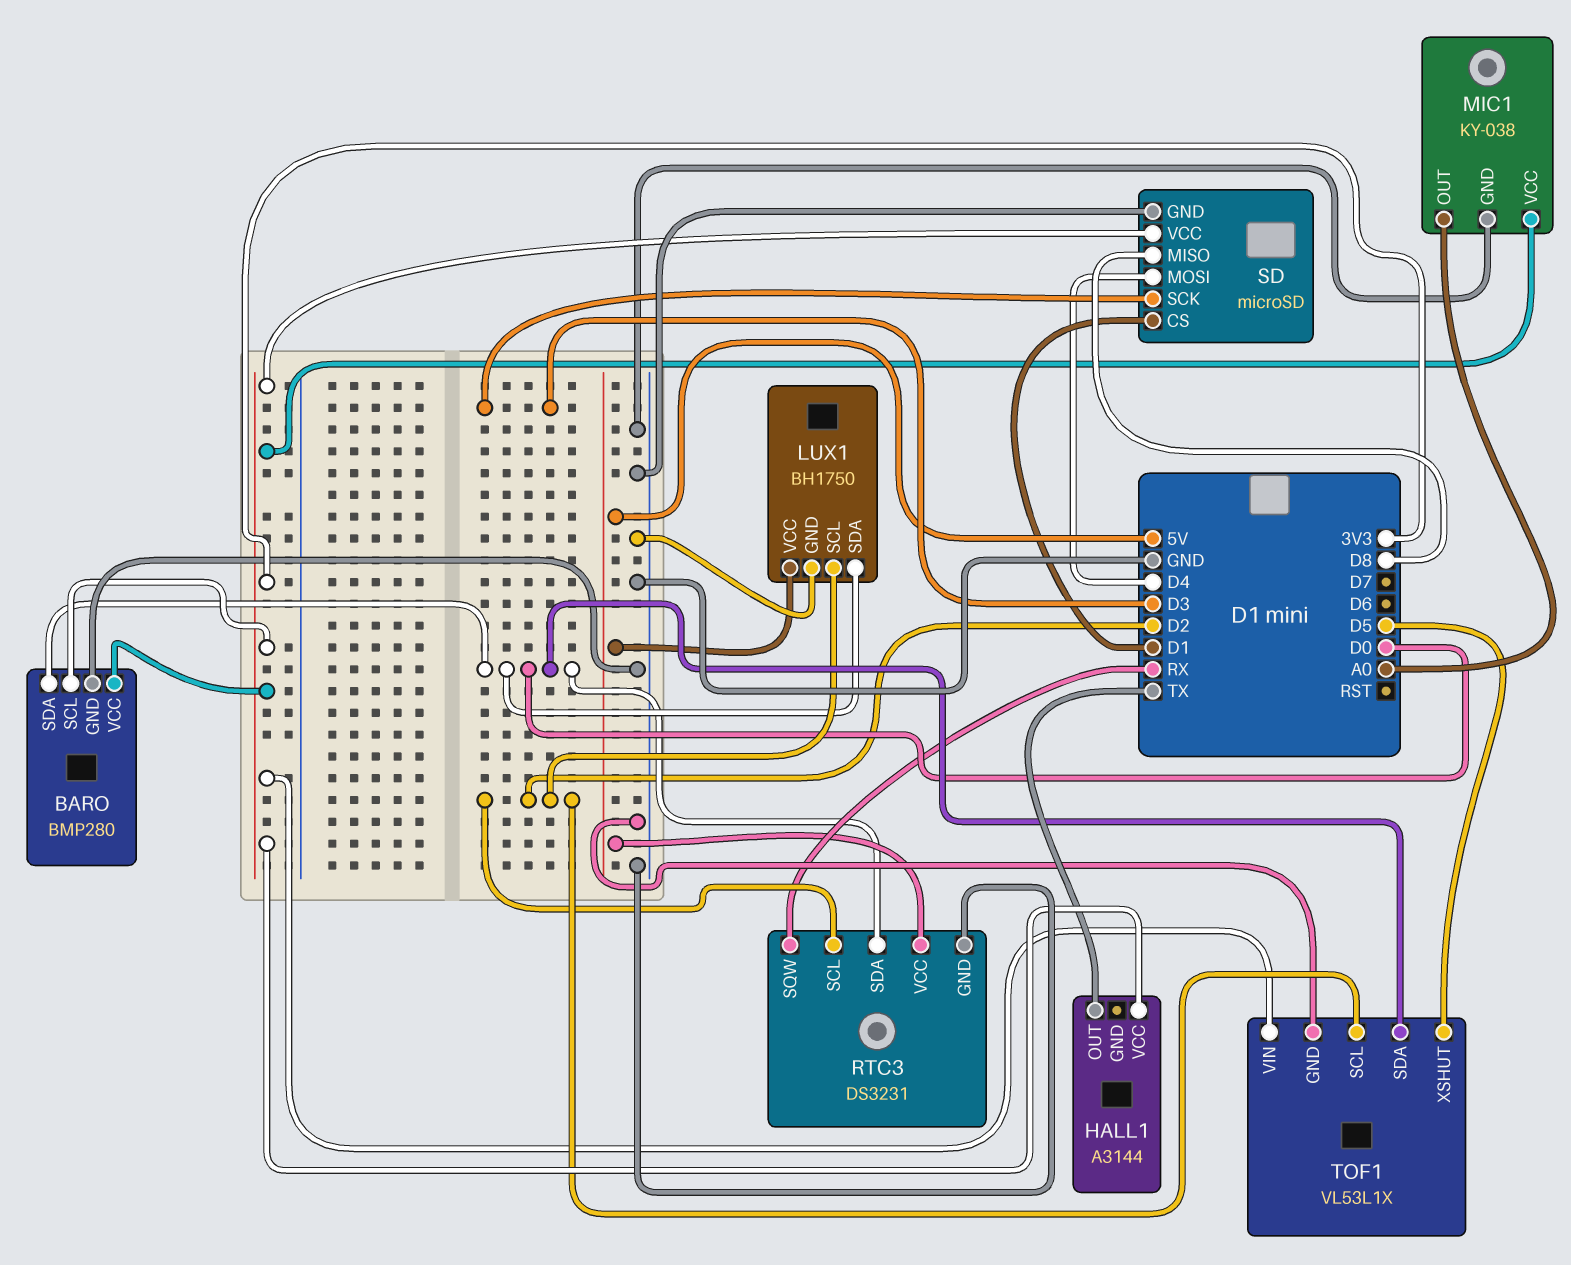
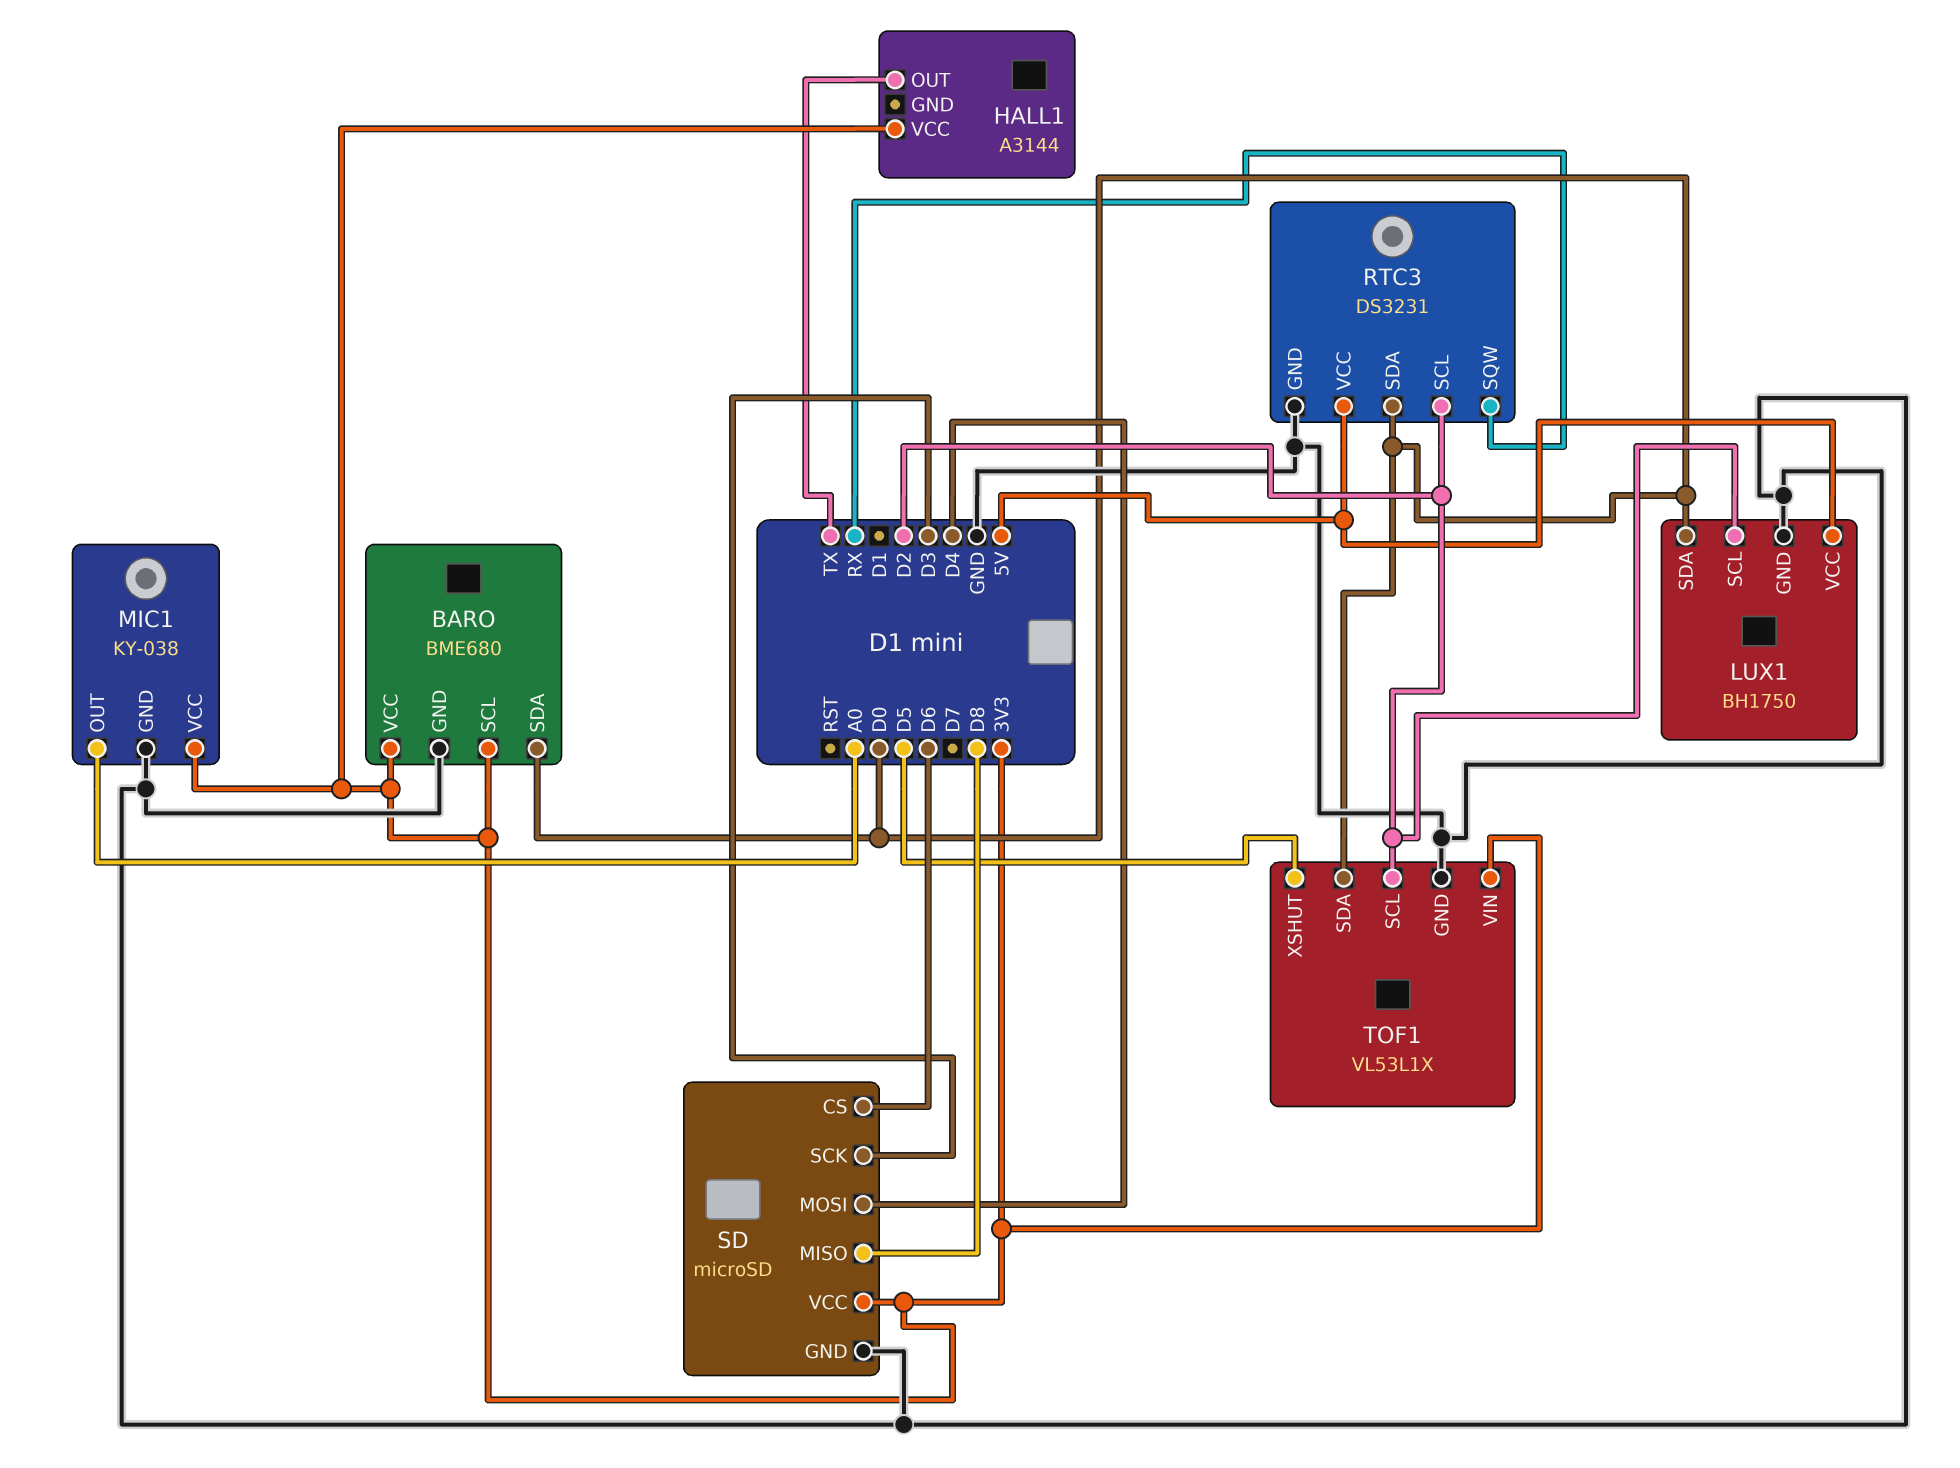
BARO: BMP280 -> BME680
SD pin CS: D1 -> D6

